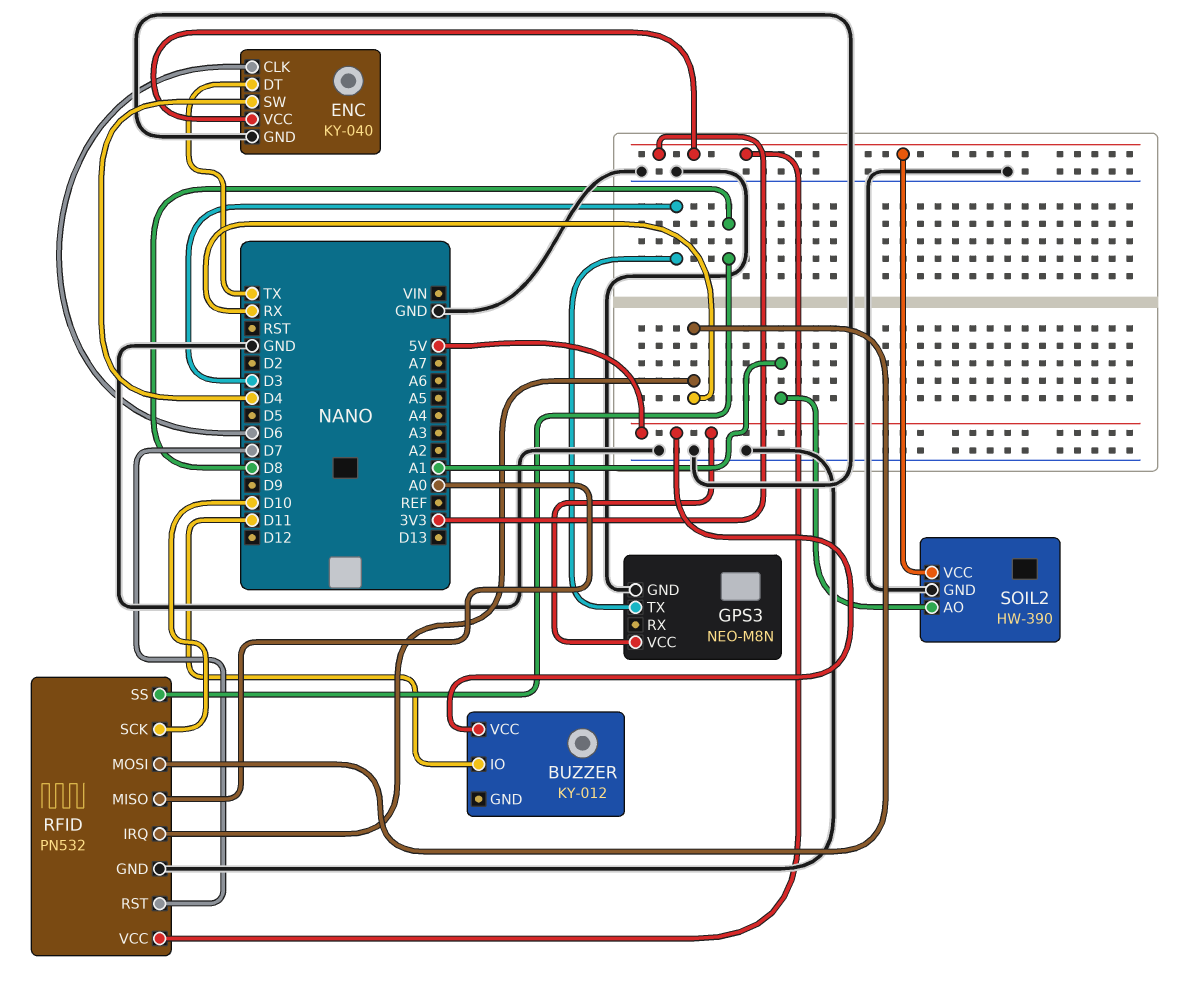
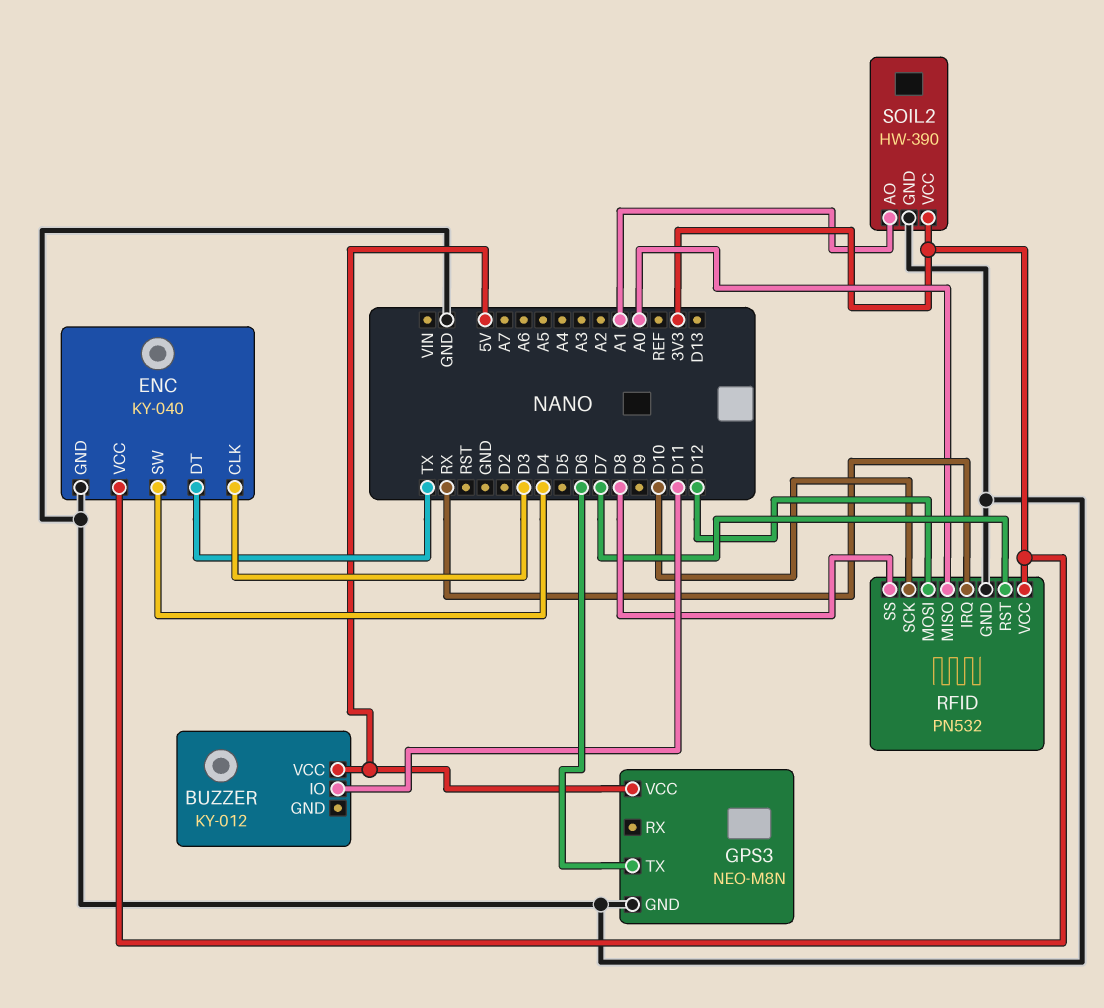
ENC pin CLK: D6 -> D3
GPS3 pin TX: D3 -> D6
RFID pin MOSI: RX -> D12

